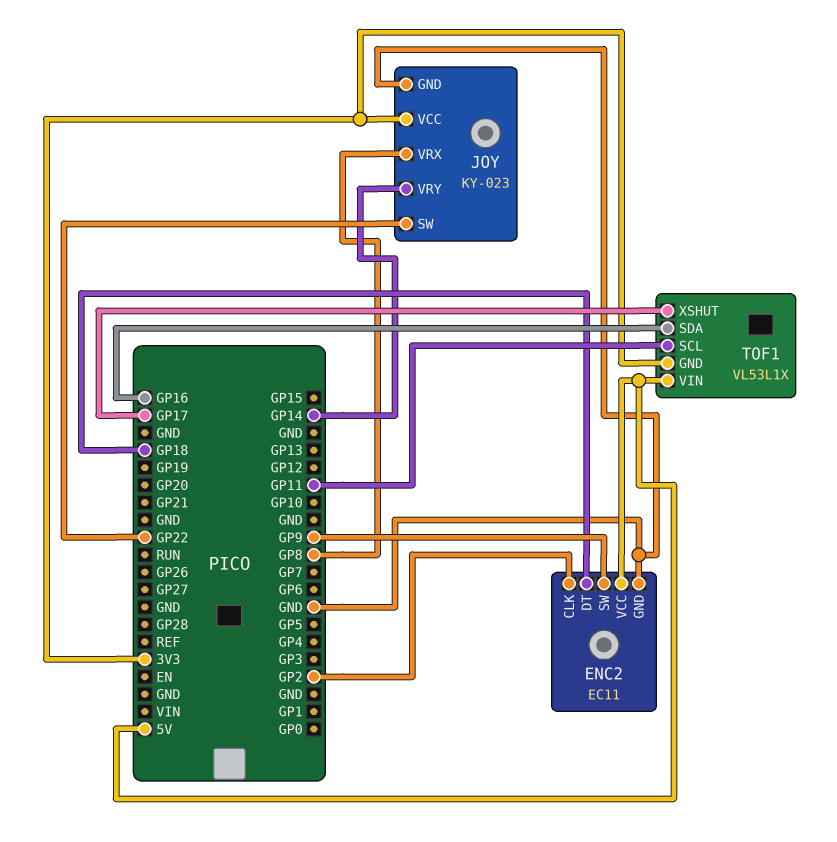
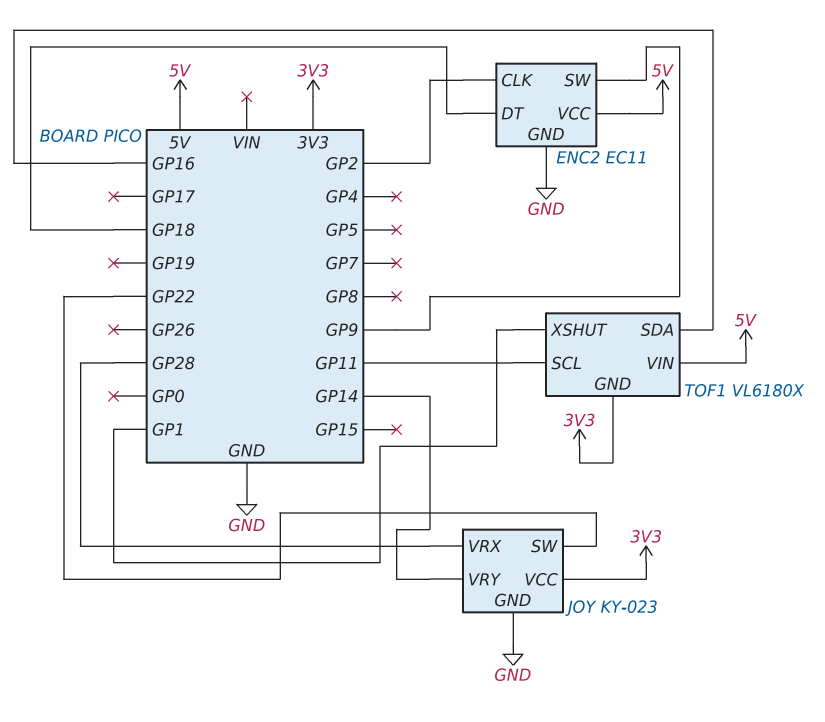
JOY pin VRX: GP8 -> GP28
TOF1: VL53L1X -> VL6180X
TOF1 pin XSHUT: GP17 -> GP1

